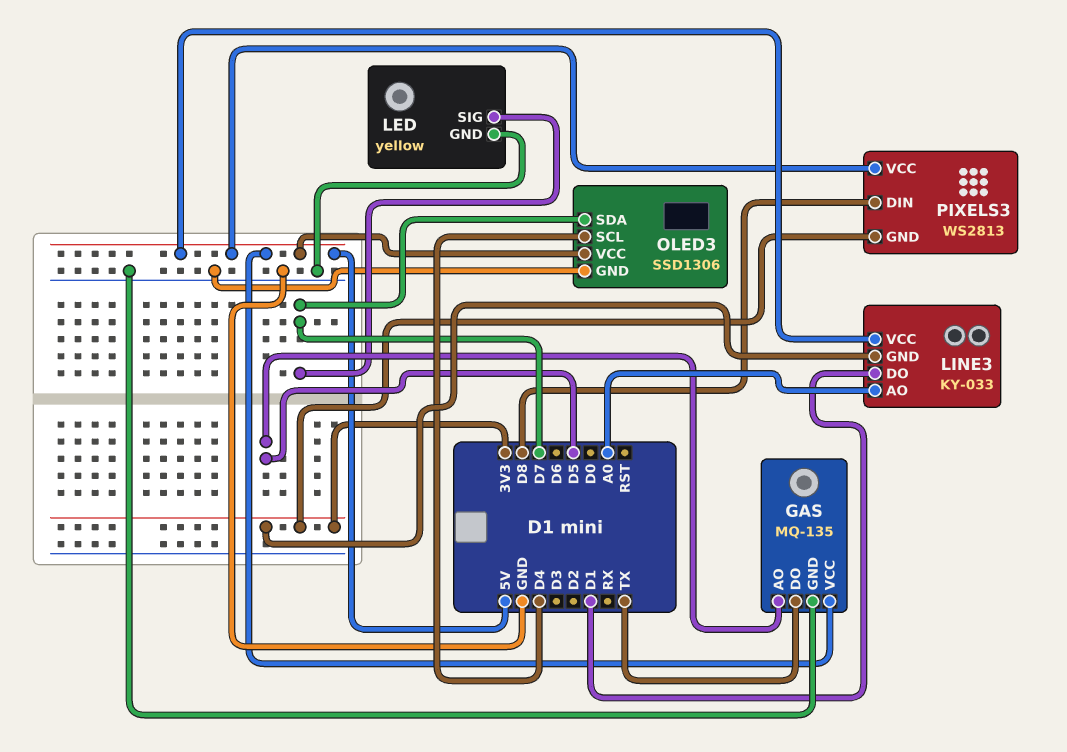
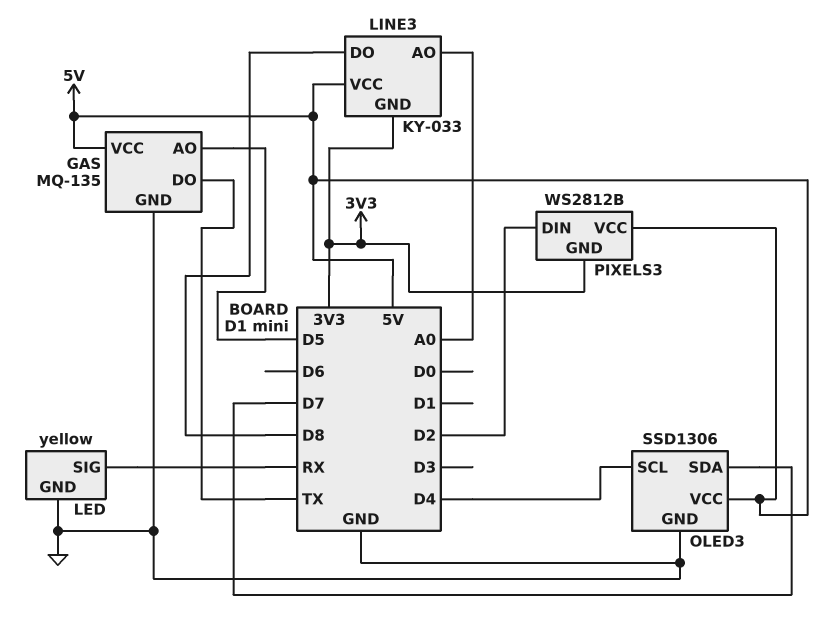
LED pin SIG: D7 -> RX
LINE3 pin DO: D1 -> D8
PIXELS3: WS2813 -> WS2812B
PIXELS3 pin DIN: D8 -> D2

